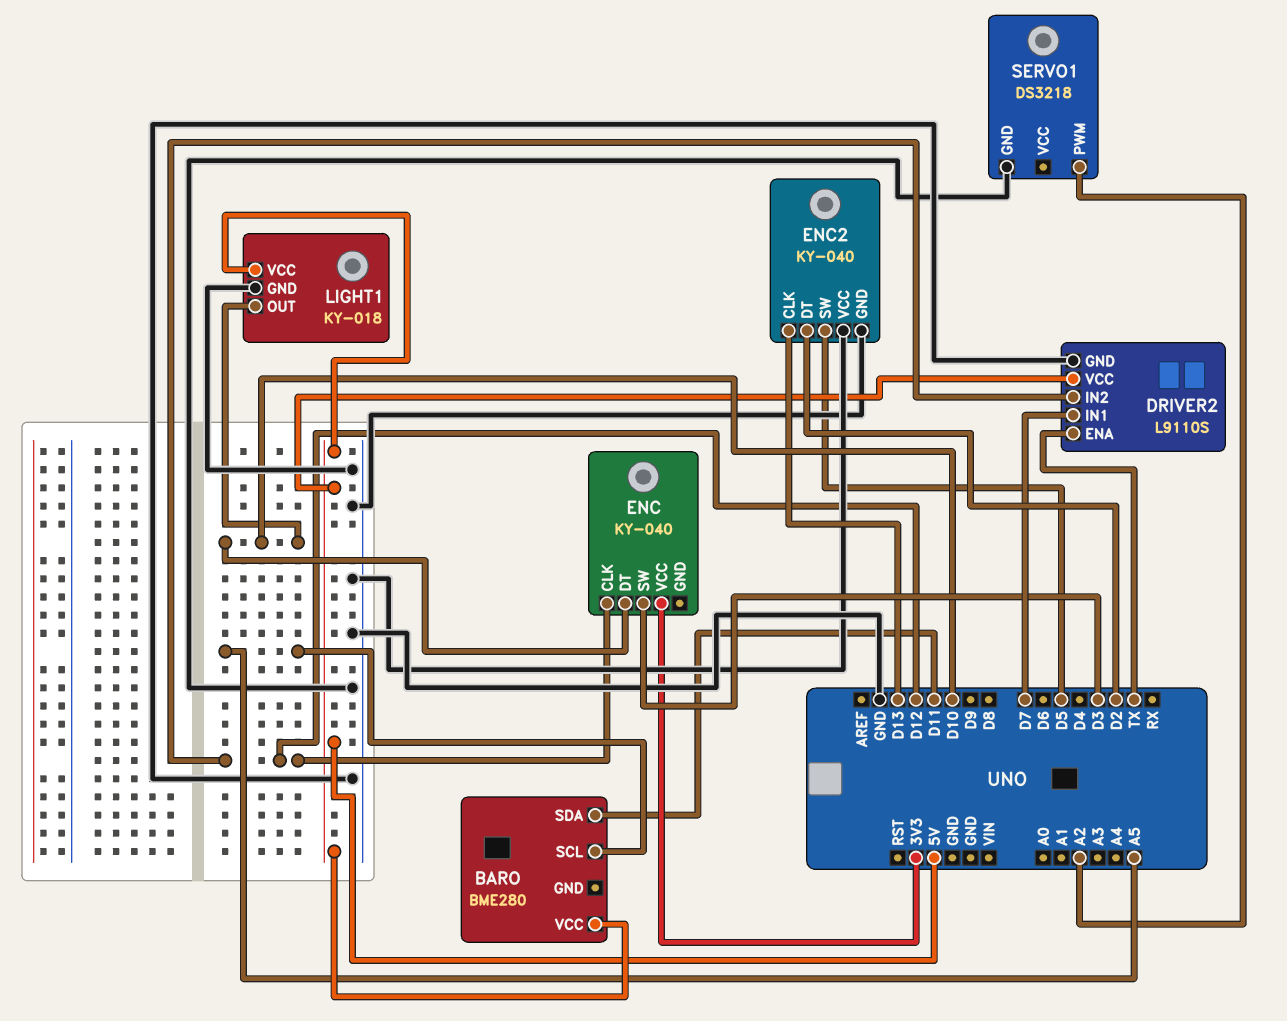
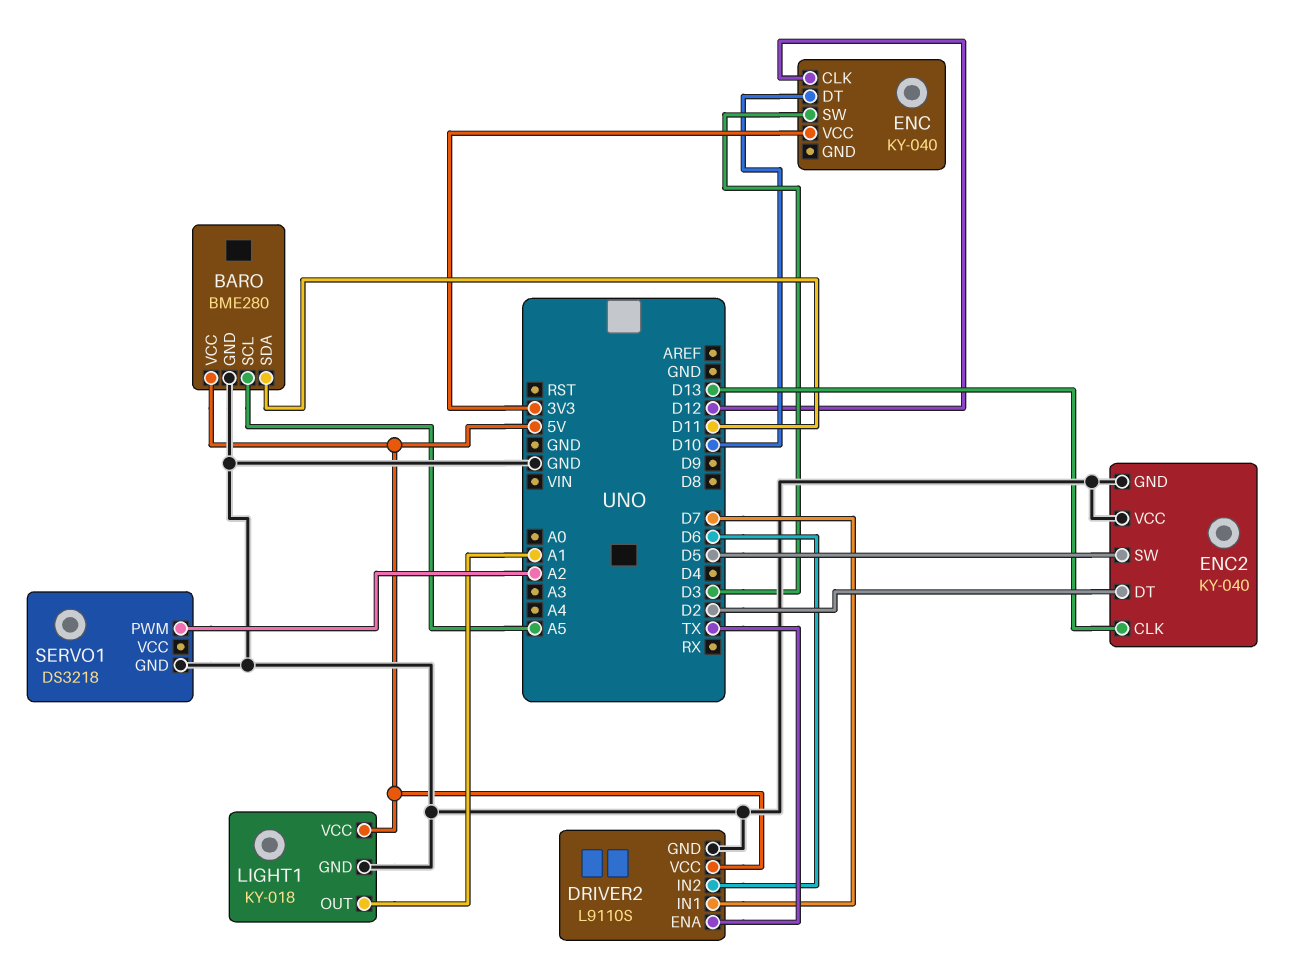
BARO pin GND: none -> GND
DRIVER2 pin IN2: D12 -> D6
LIGHT1 pin OUT: D10 -> A1

